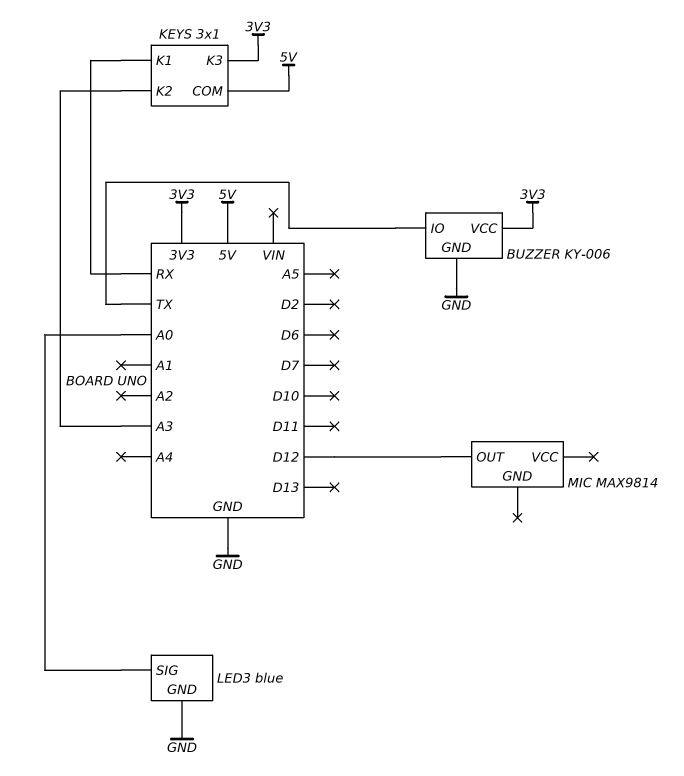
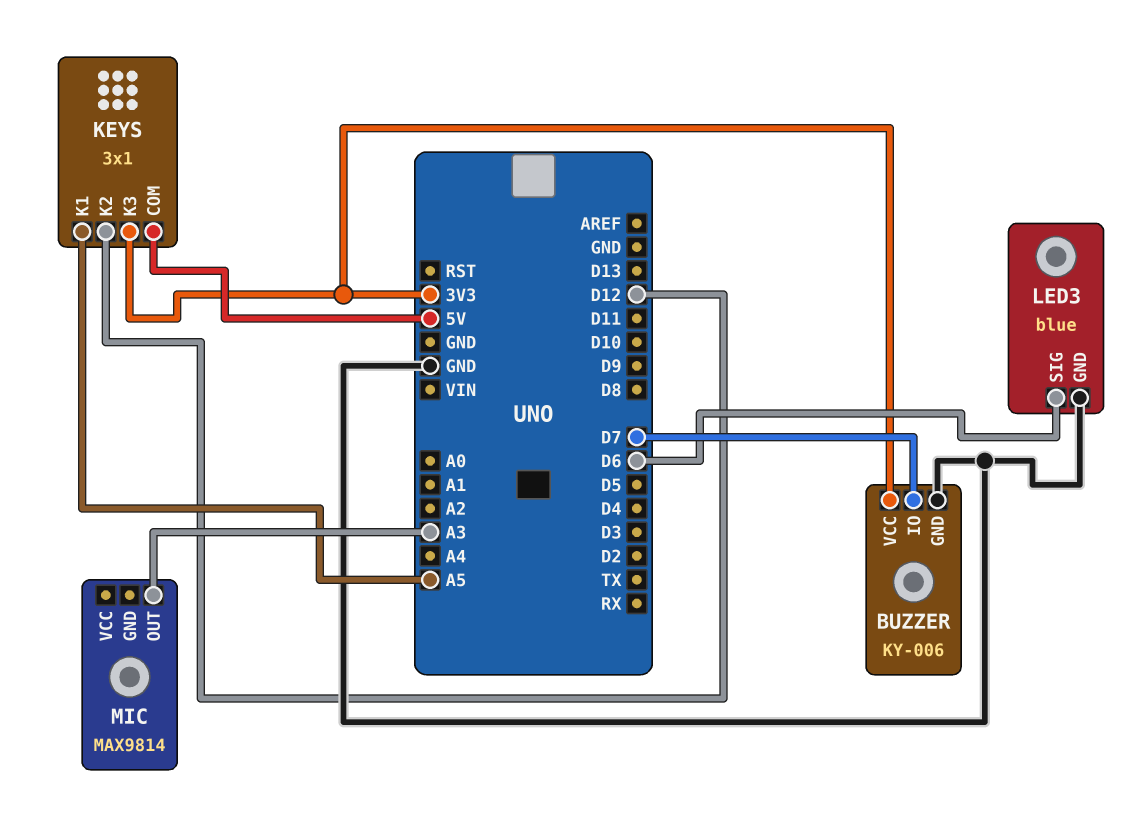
BUZZER pin IO: TX -> D7
KEYS pin K1: RX -> A5
KEYS pin K2: A3 -> D12
LED3 pin SIG: A0 -> D6
MIC pin OUT: D12 -> A3

